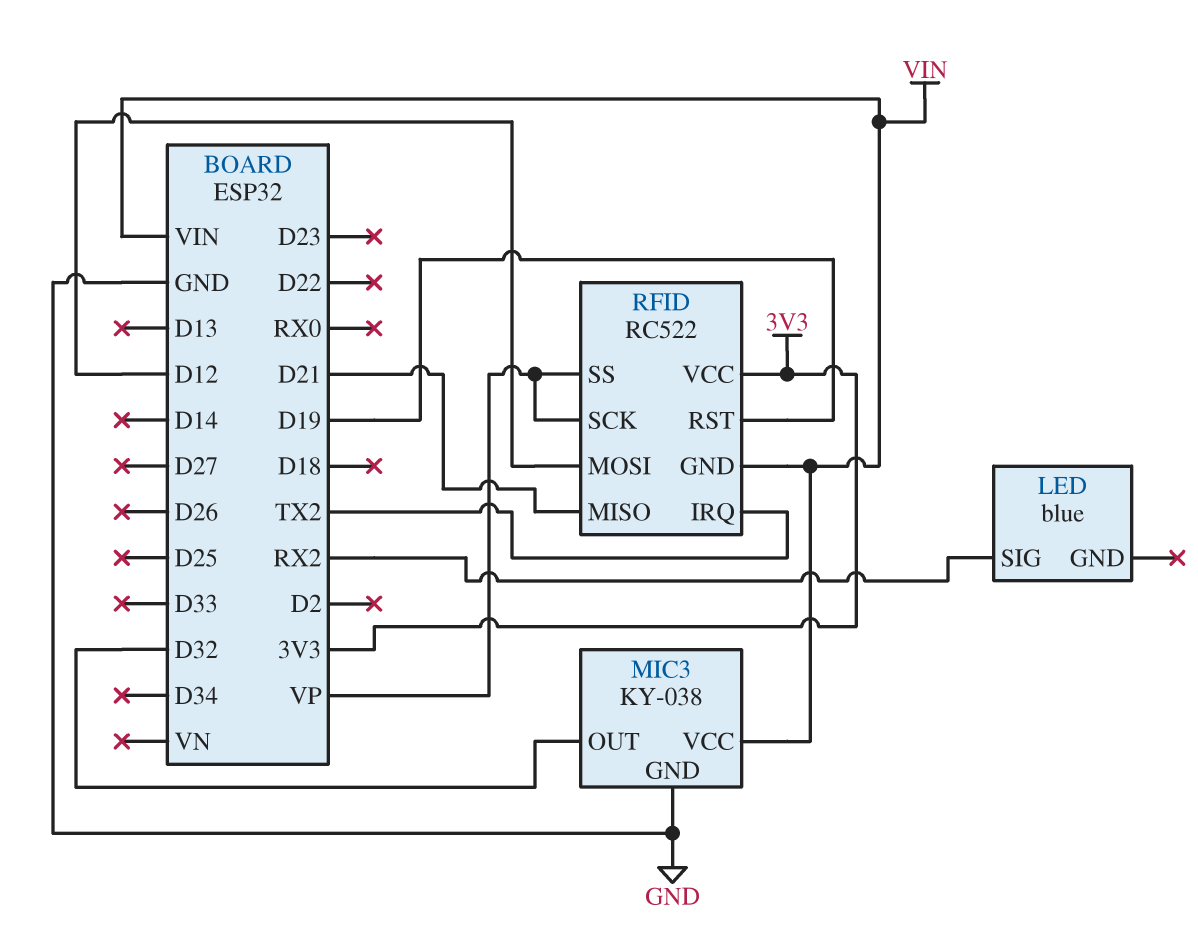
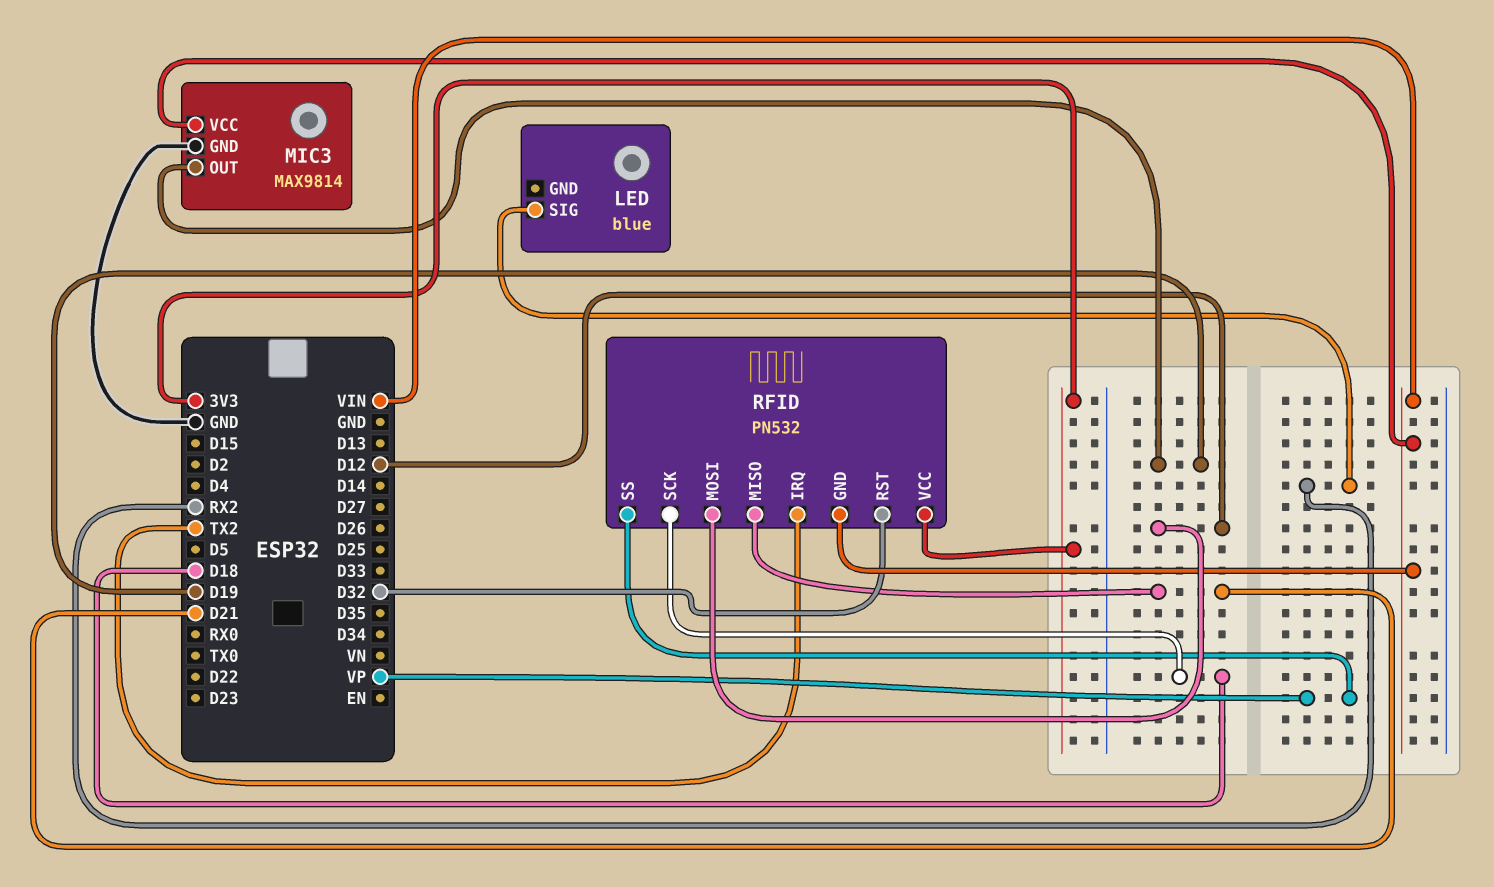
MIC3: KY-038 -> MAX9814
MIC3 pin OUT: D32 -> D19
RFID: RC522 -> PN532
RFID pin RST: D19 -> D32
RFID pin SCK: VP -> D18

